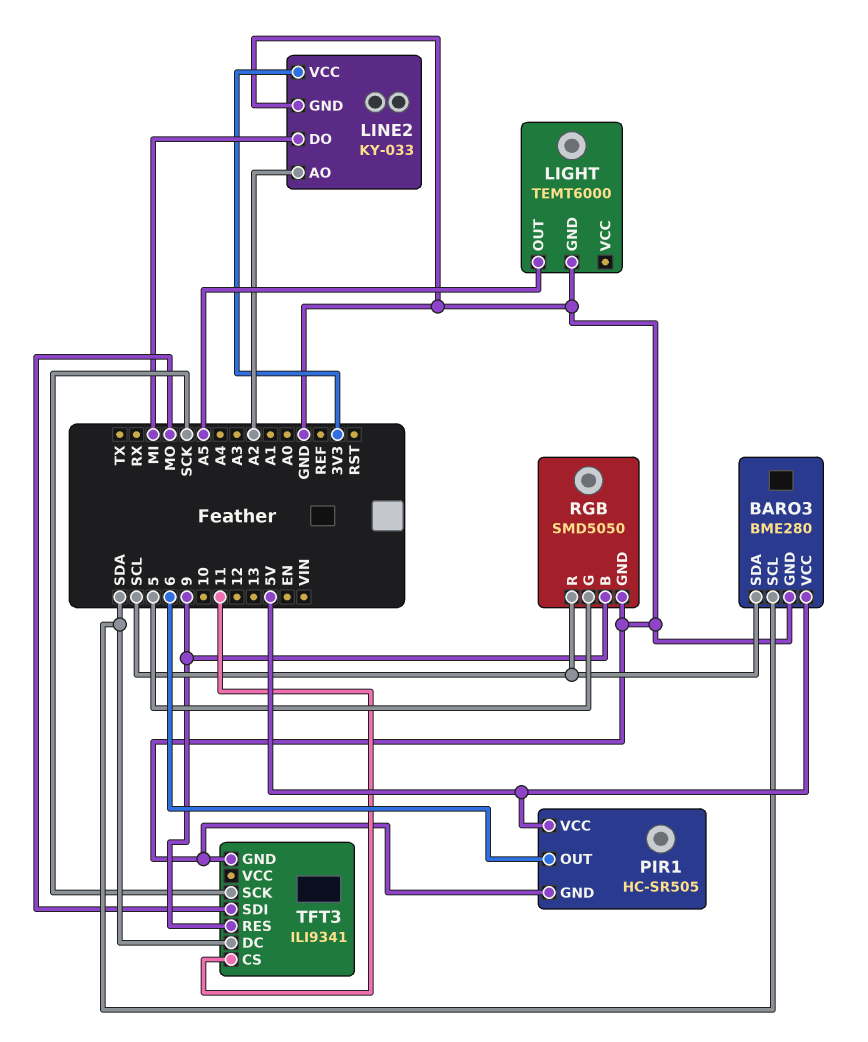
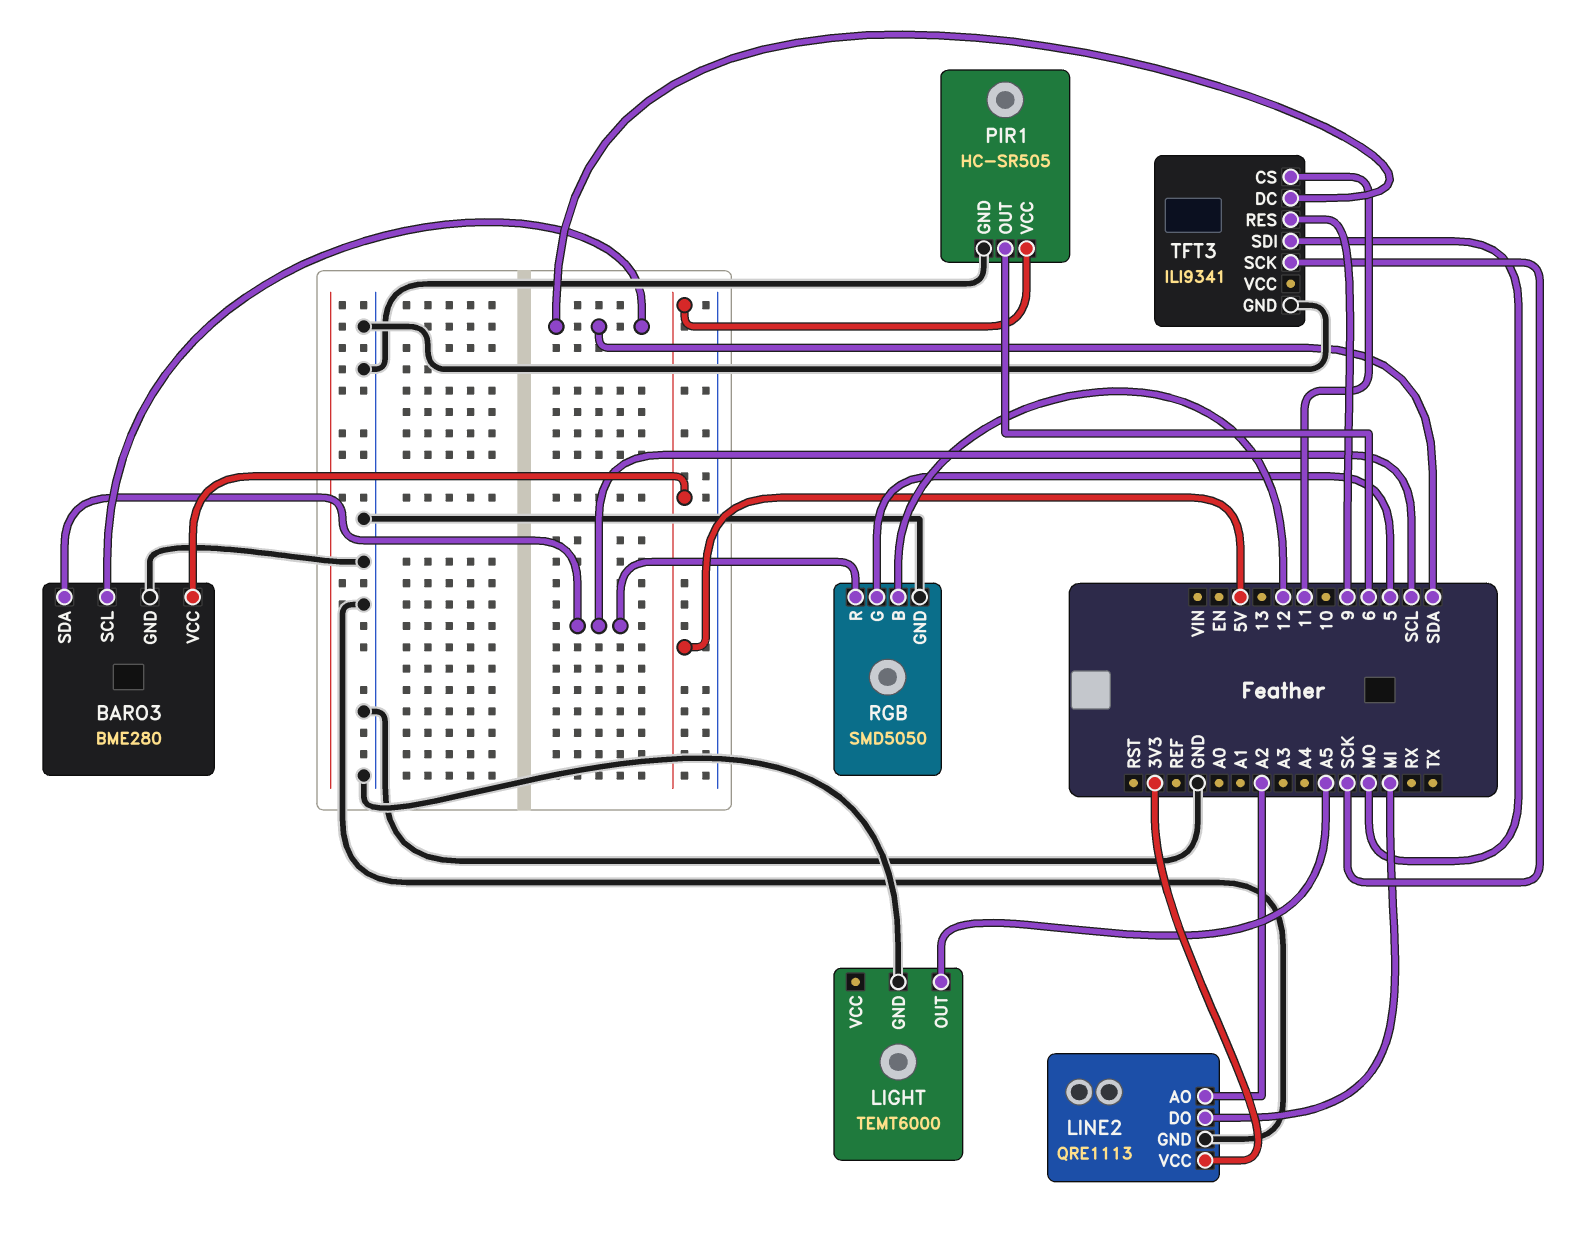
LINE2: KY-033 -> QRE1113
RGB pin B: 9 -> 12

